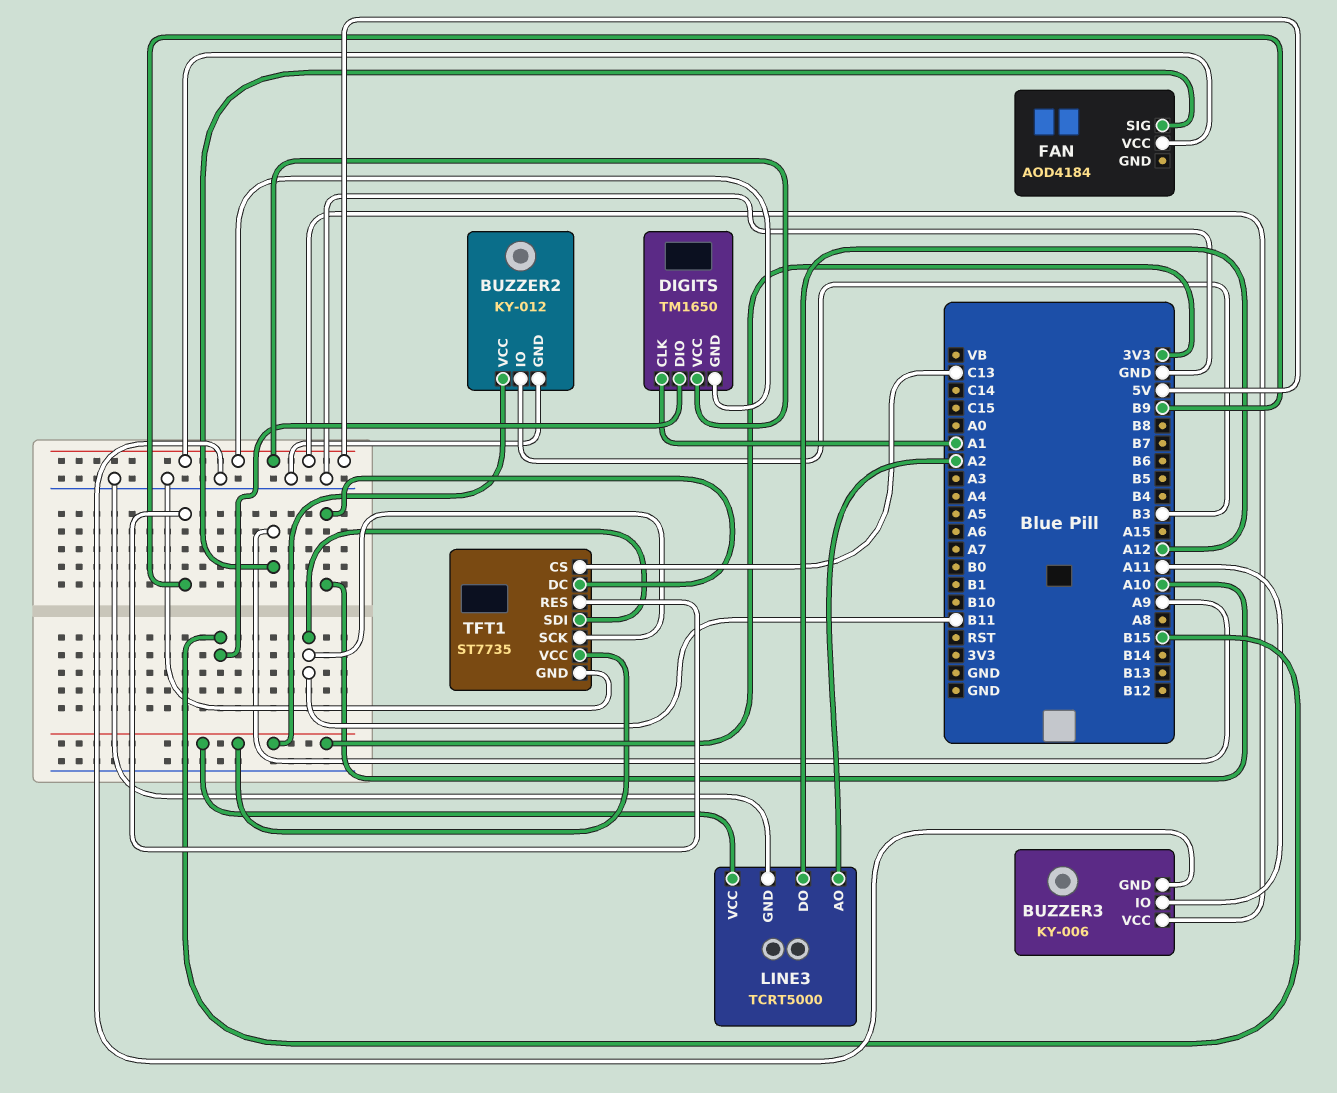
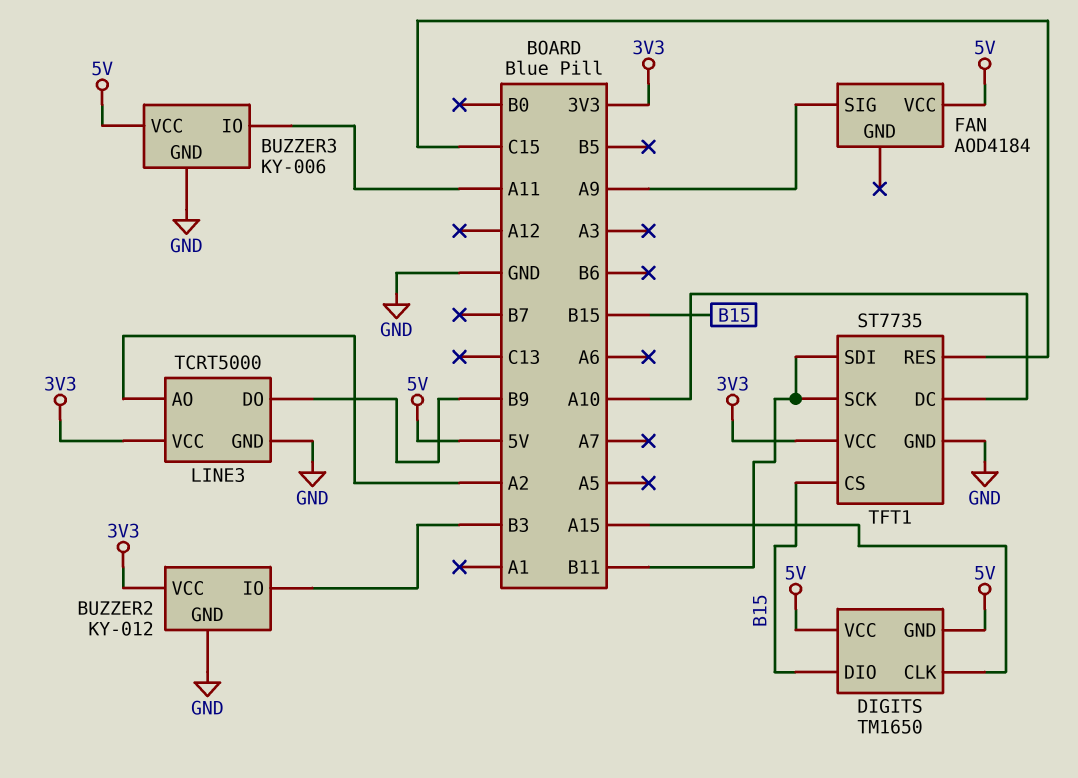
DIGITS pin CLK: A1 -> A15
LINE3 pin DO: A12 -> B9
TFT1 pin CS: C13 -> B15
TFT1 pin RES: B9 -> C15

